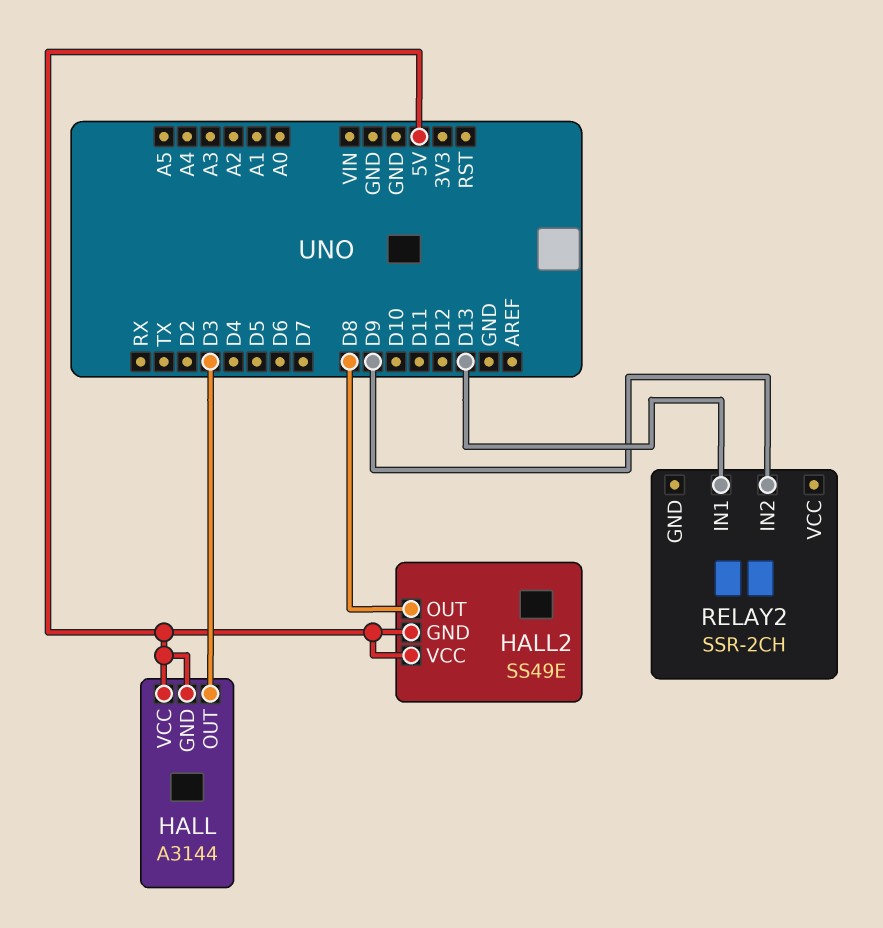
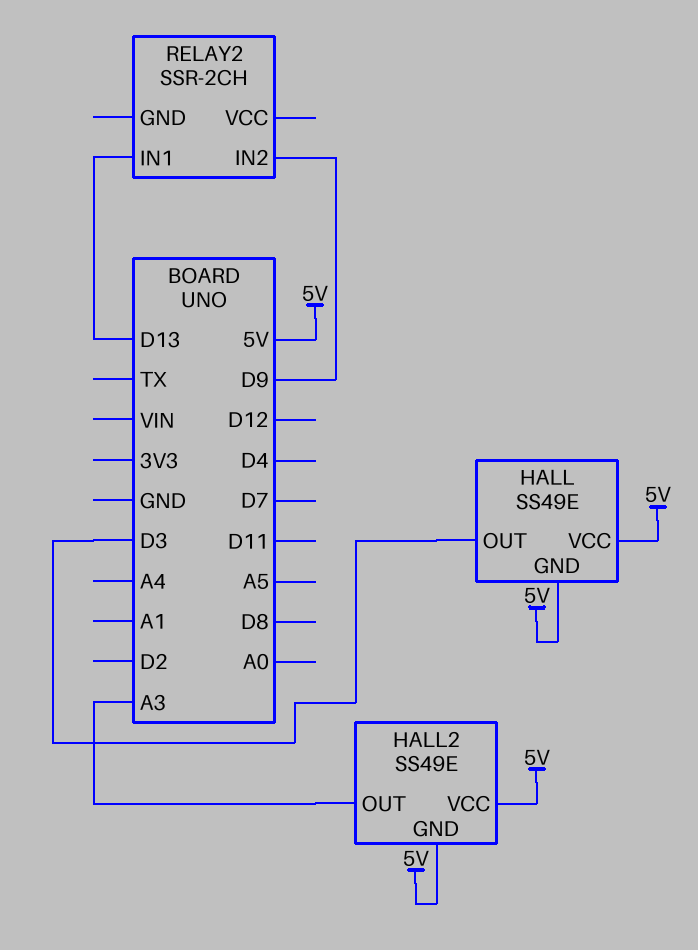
HALL: A3144 -> SS49E
HALL2 pin OUT: D8 -> A3

